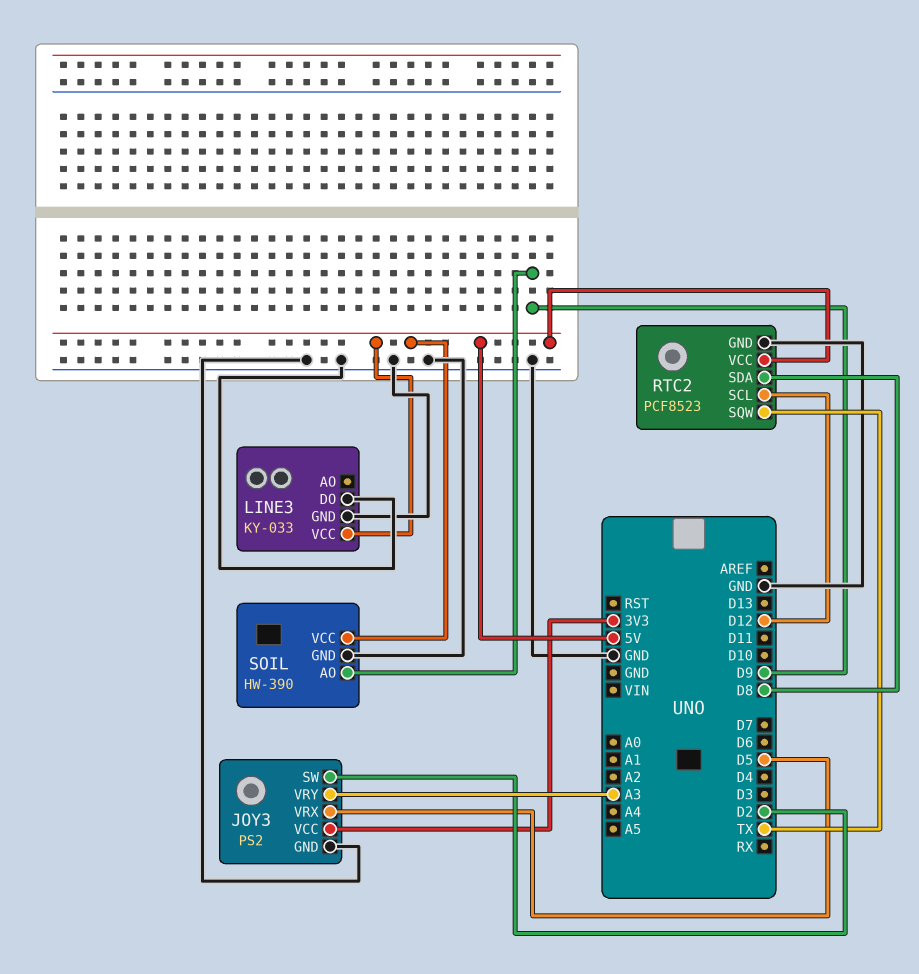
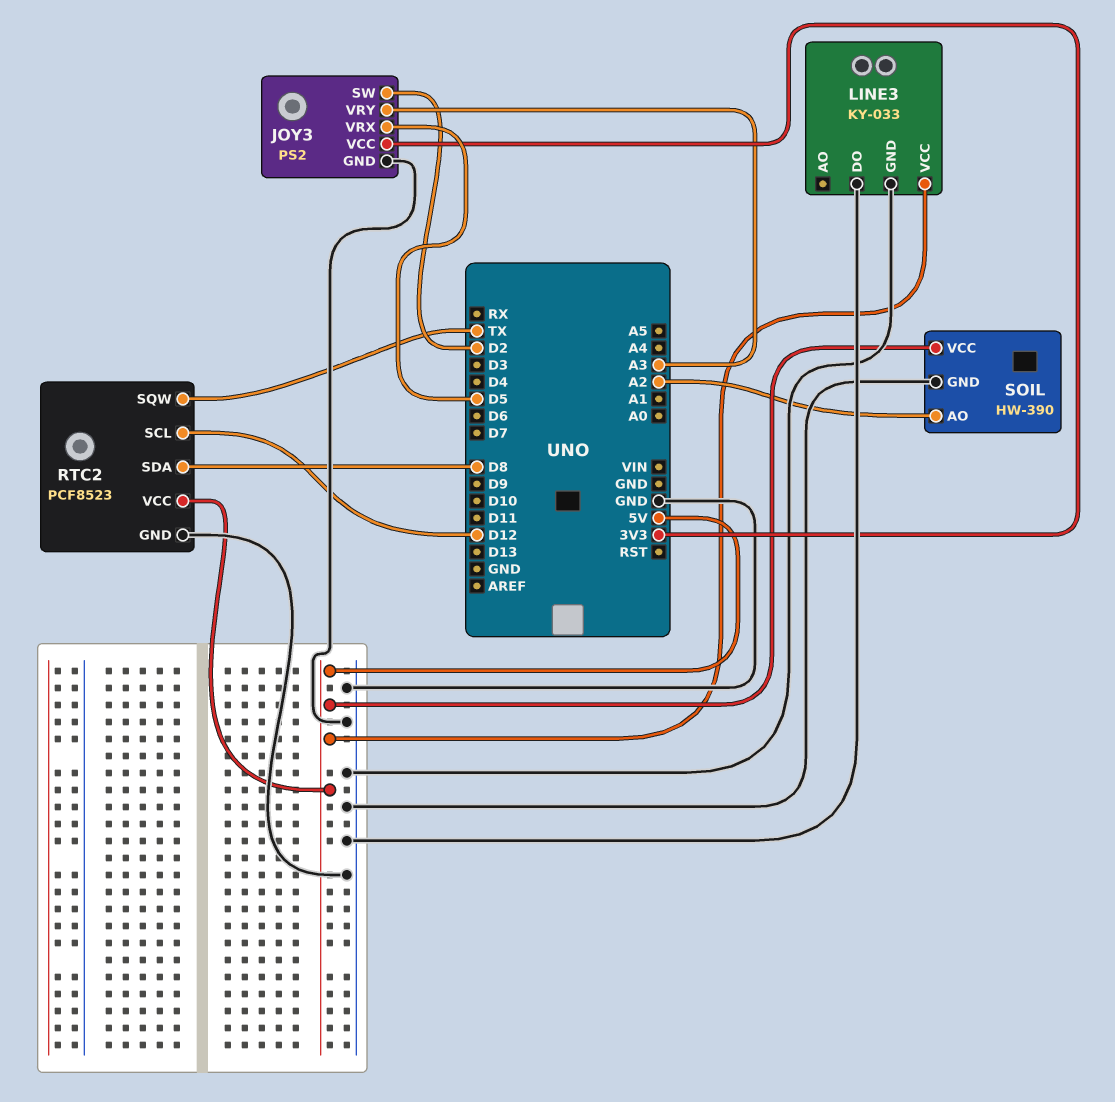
SOIL pin AO: D9 -> A2

